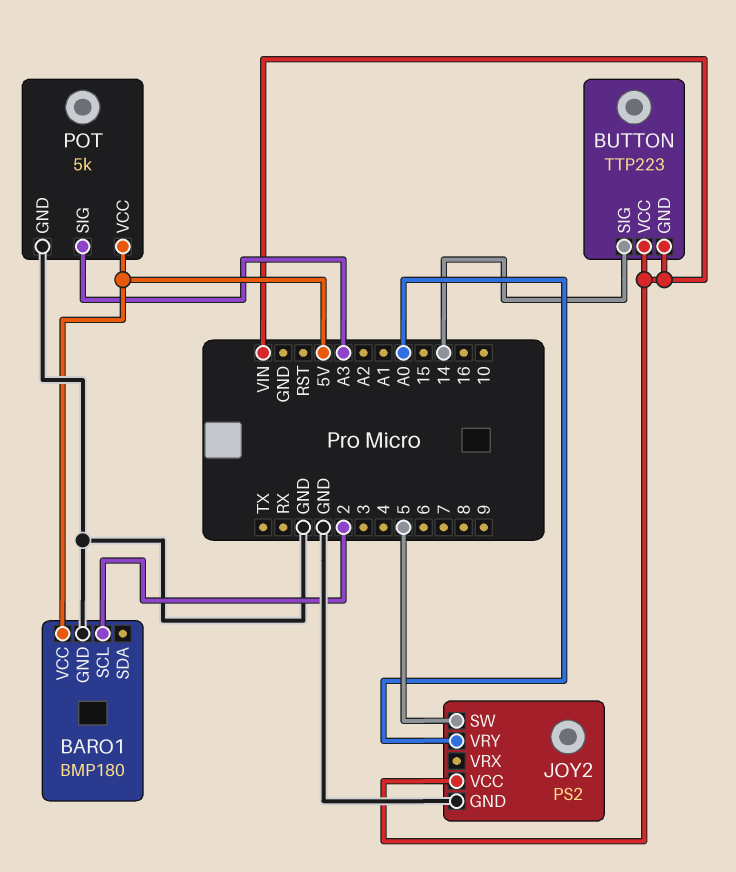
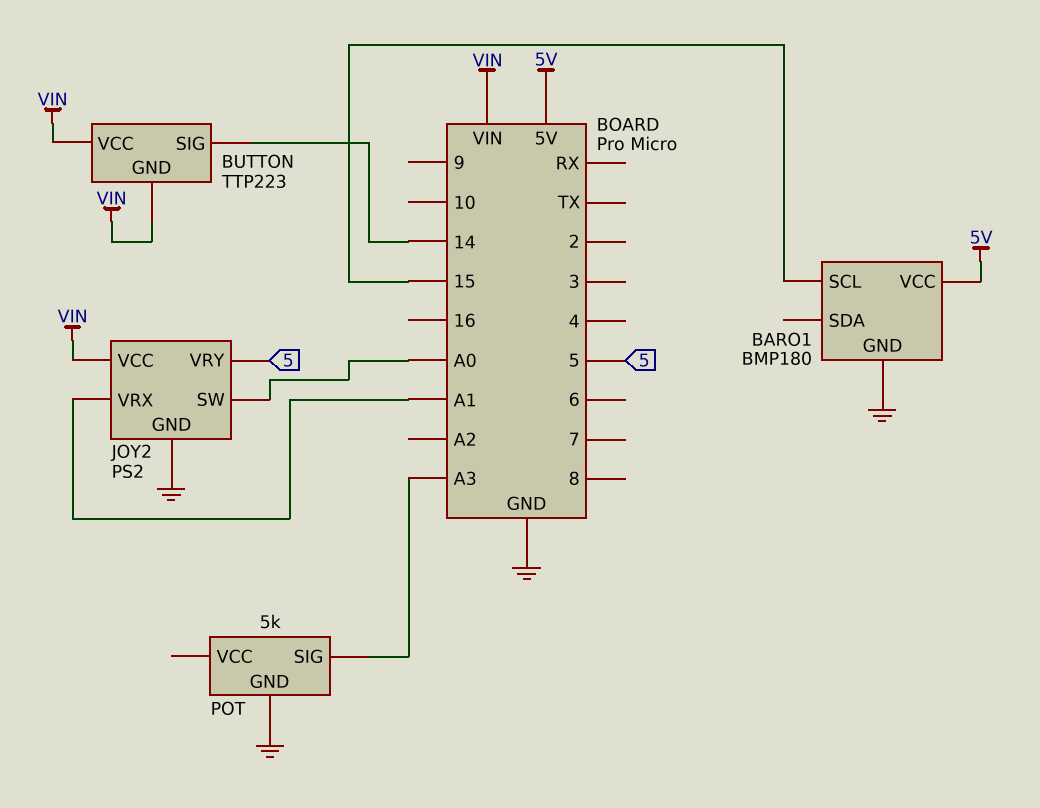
BARO1 pin SCL: 2 -> 15
JOY2 pin SW: 5 -> A0
JOY2 pin VRX: none -> A1
JOY2 pin VRY: A0 -> 5
POT pin VCC: 5V -> none

